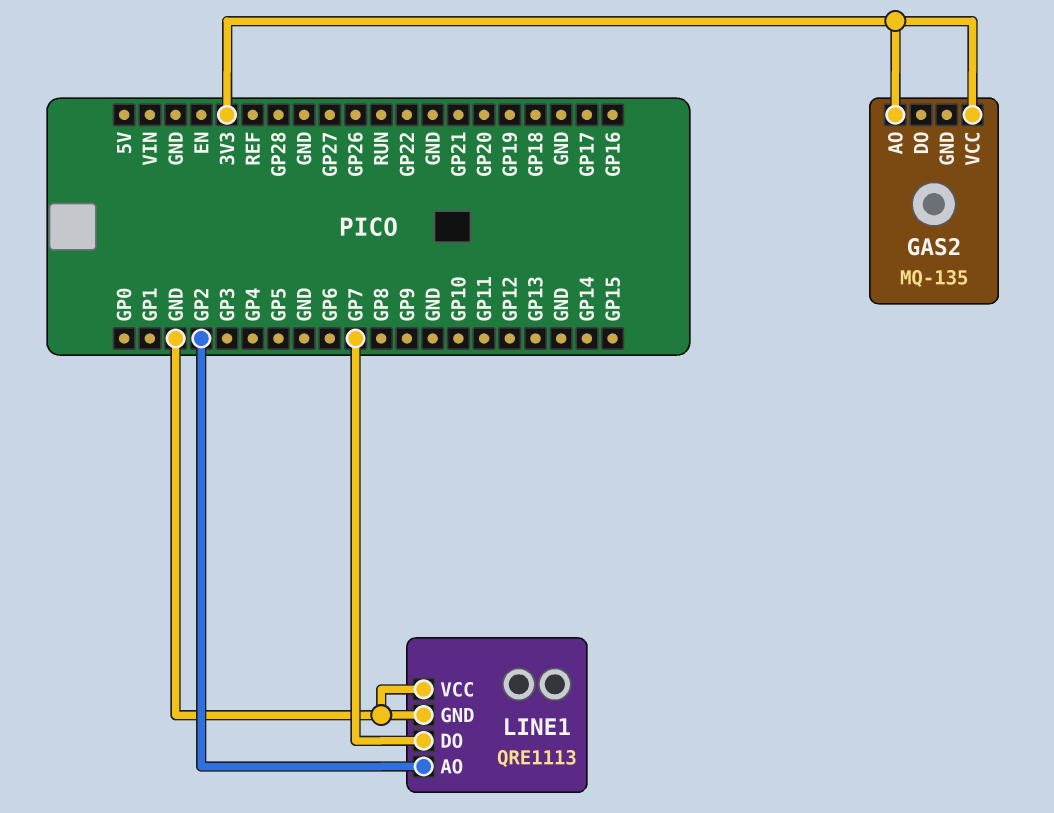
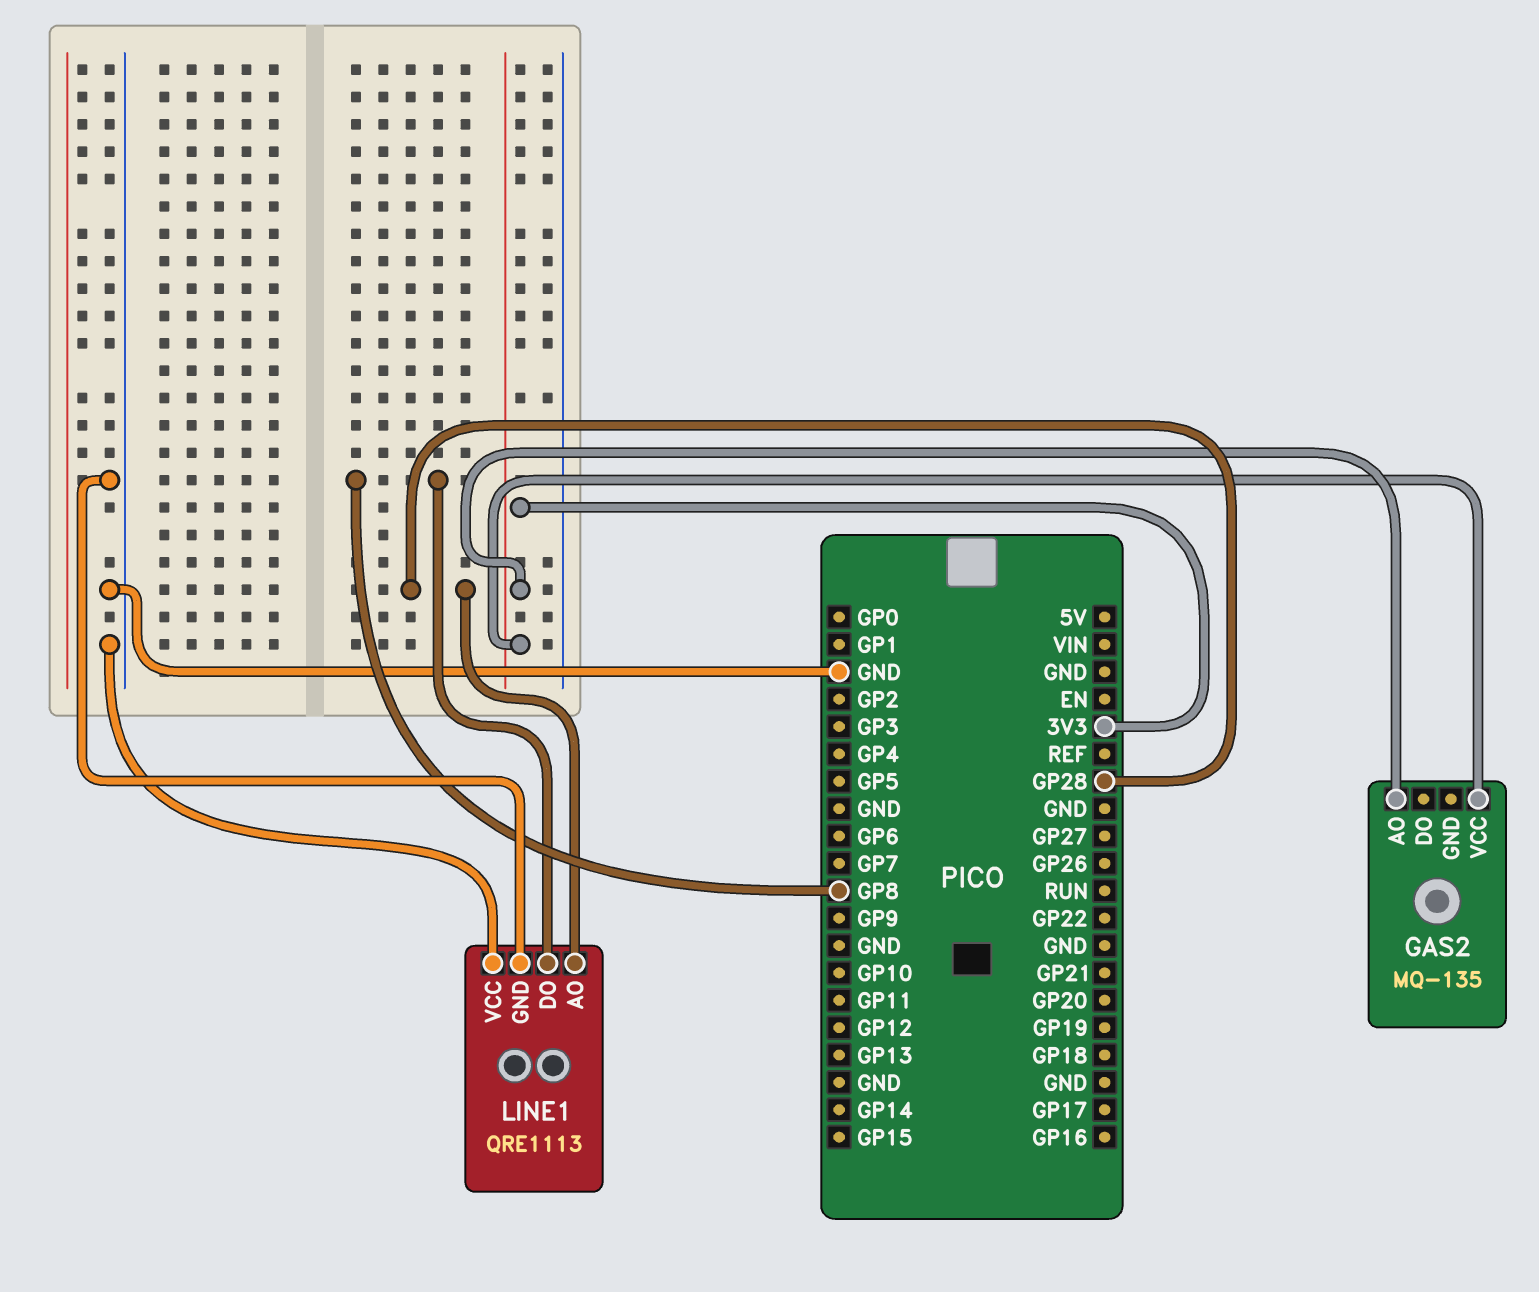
LINE1 pin AO: GP2 -> GP28
LINE1 pin DO: GP7 -> GP8

